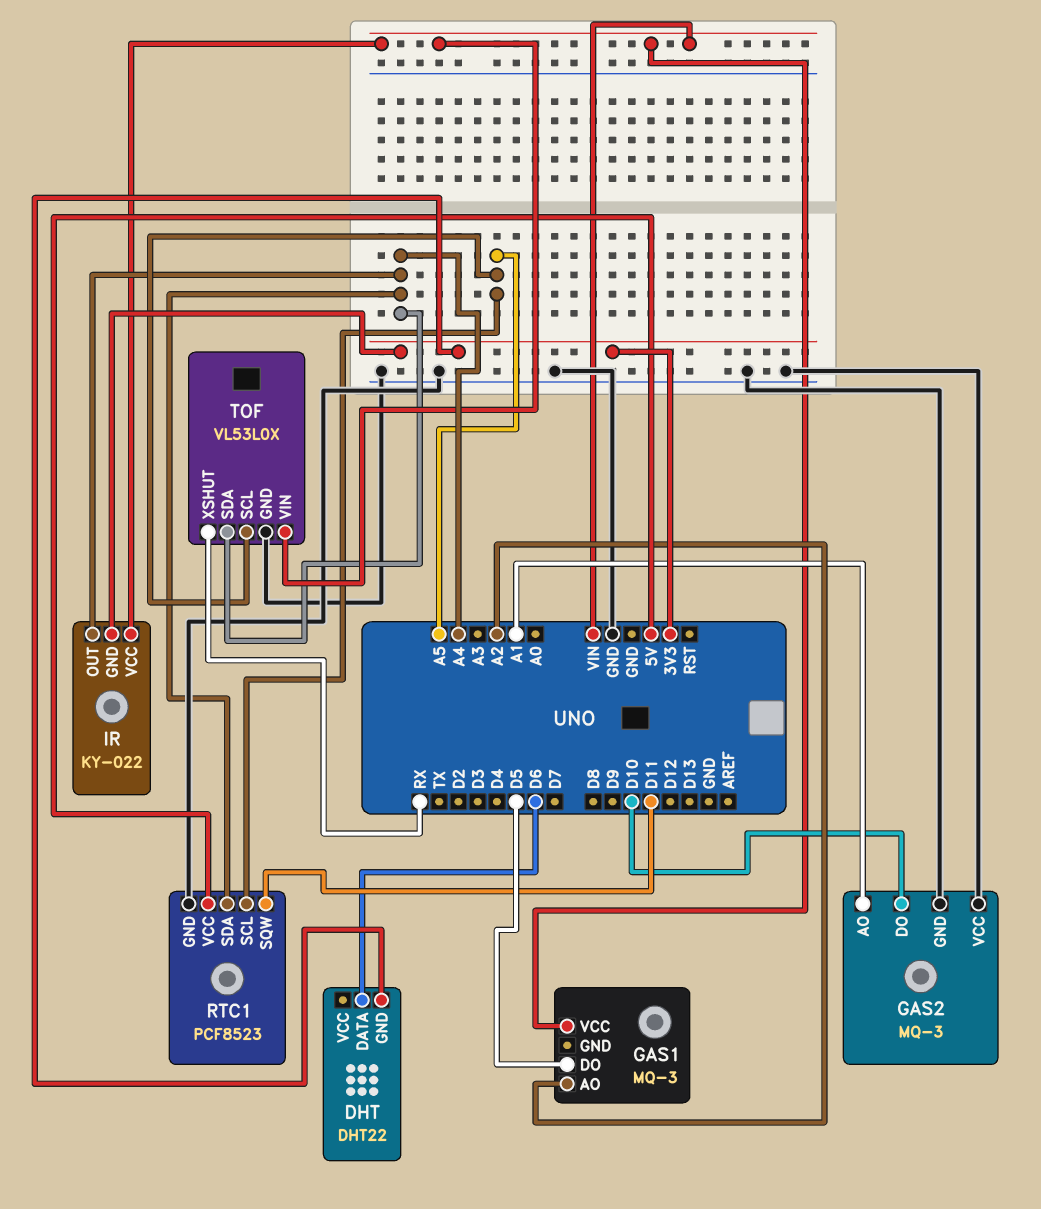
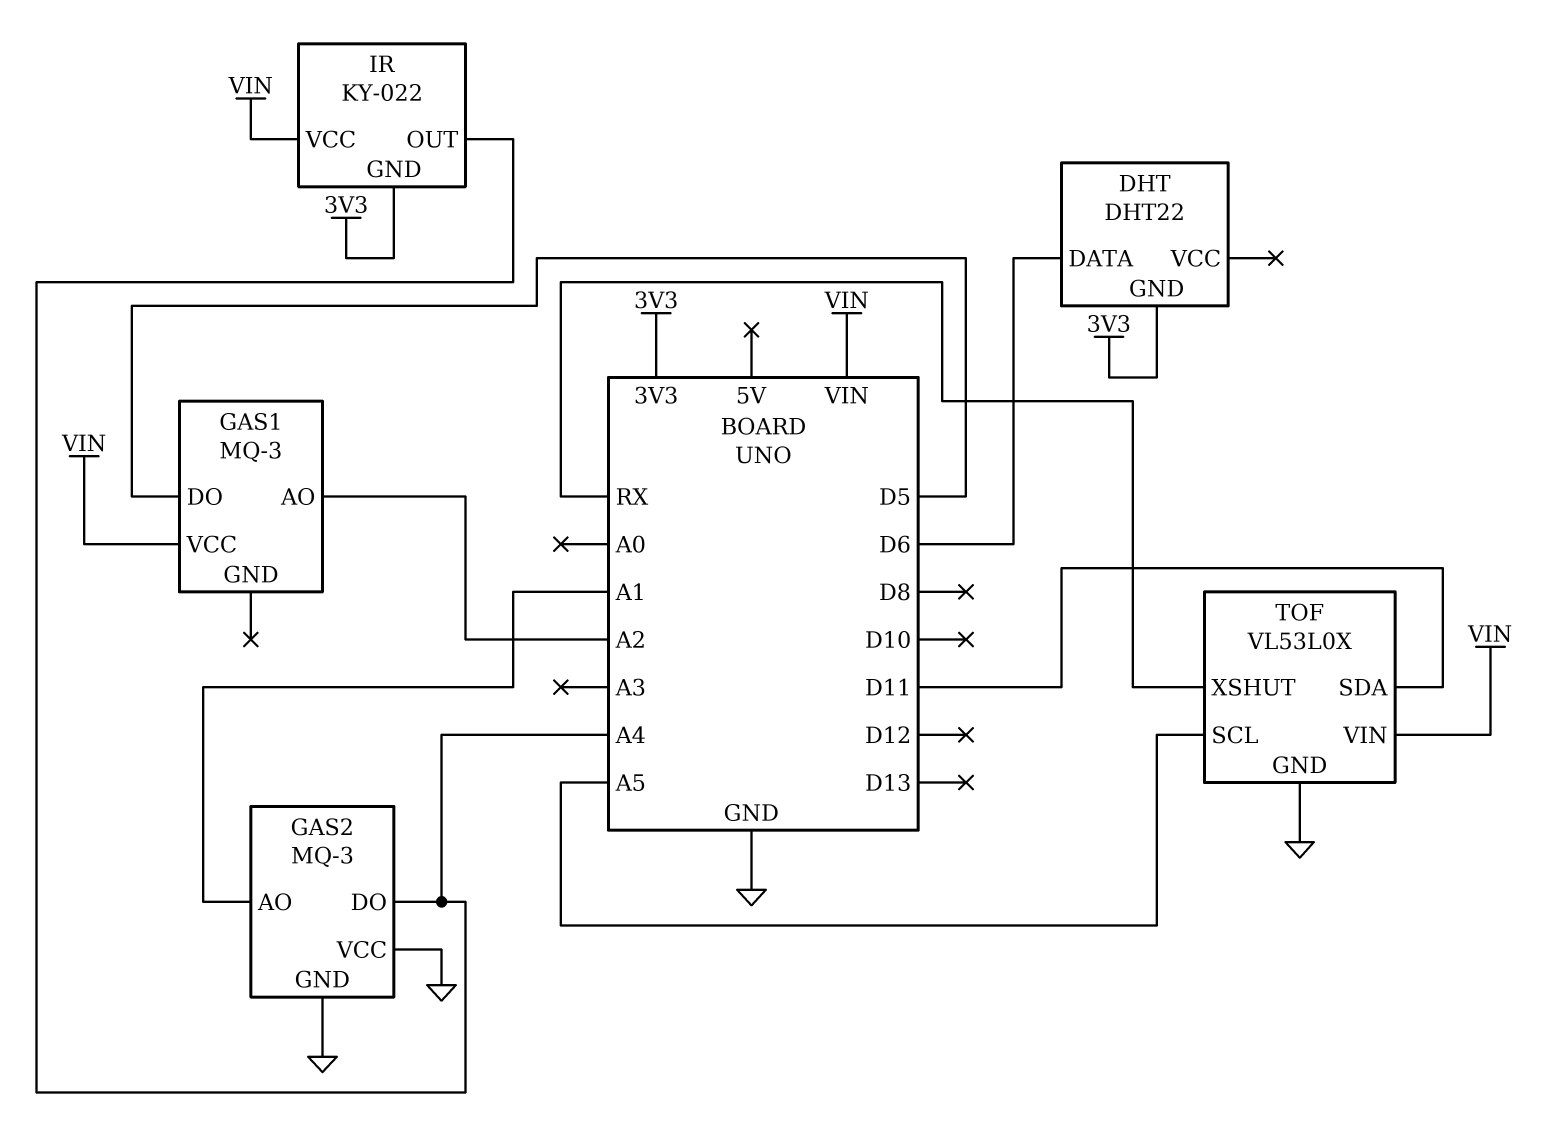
GAS2 pin DO: D10 -> A4
RTC1: PCF8523 -> none
RTC1 pin GND: GND -> none
RTC1 pin SCL: A5 -> none
RTC1 pin SDA: A4 -> none
RTC1 pin SQW: D11 -> none
RTC1 pin VCC: 5V -> none
TOF pin SDA: A4 -> D11

